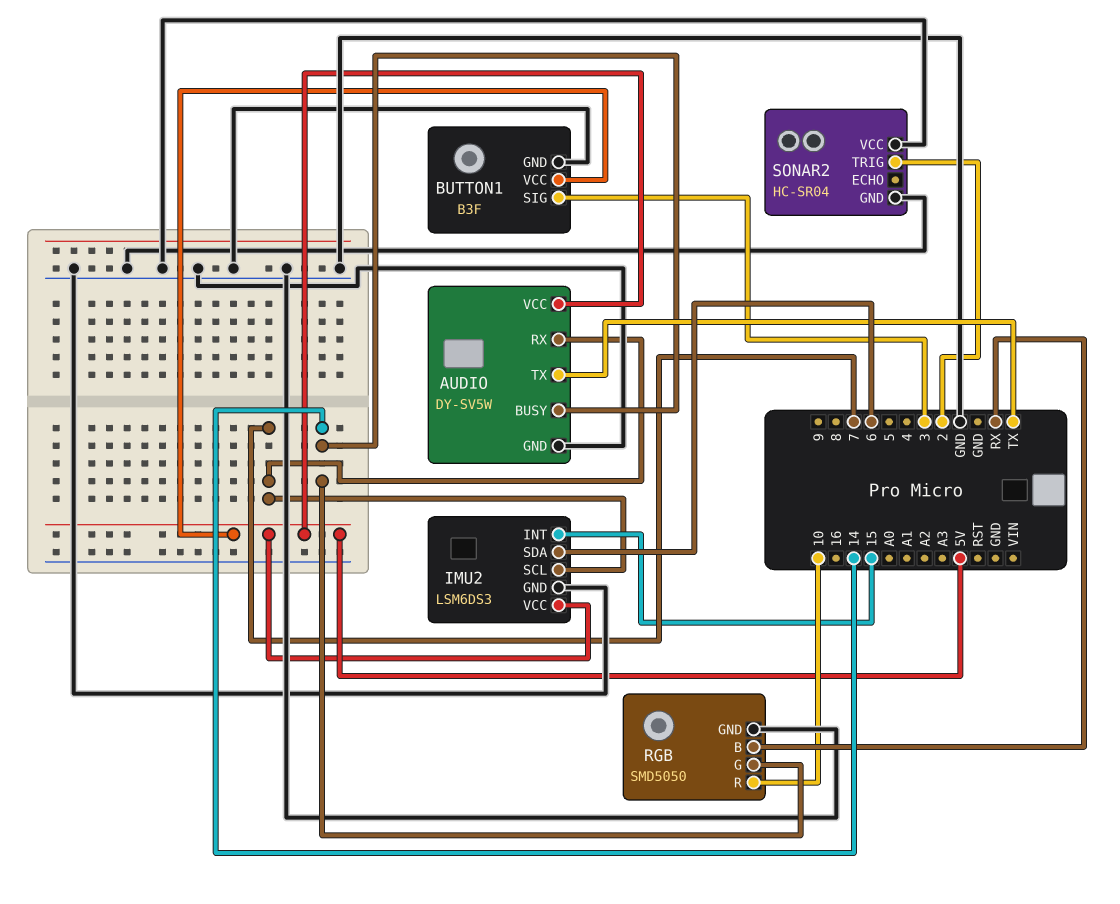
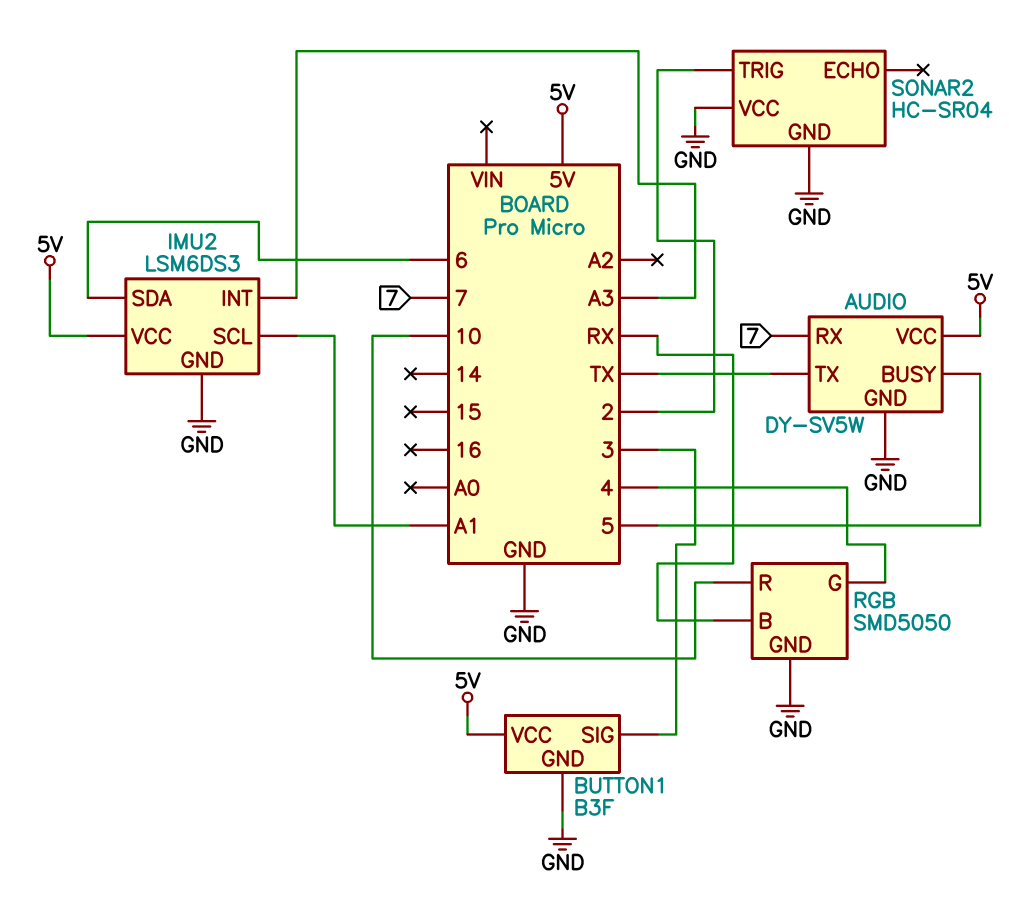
AUDIO pin BUSY: 14 -> 5
IMU2 pin INT: 15 -> A3
IMU2 pin SCL: 7 -> A1
RGB pin G: 14 -> 4

